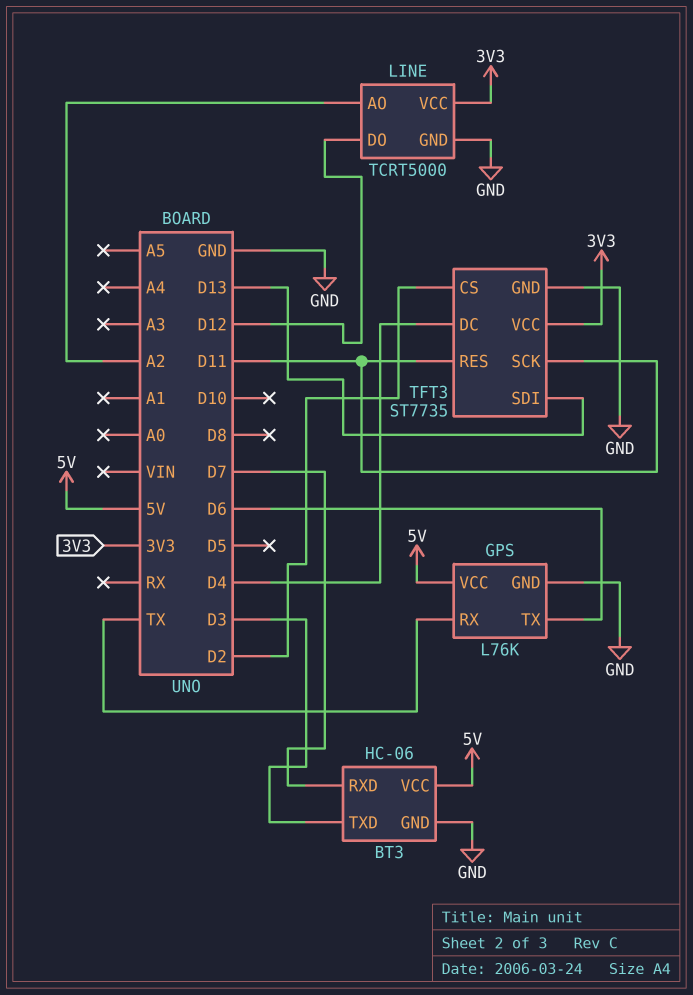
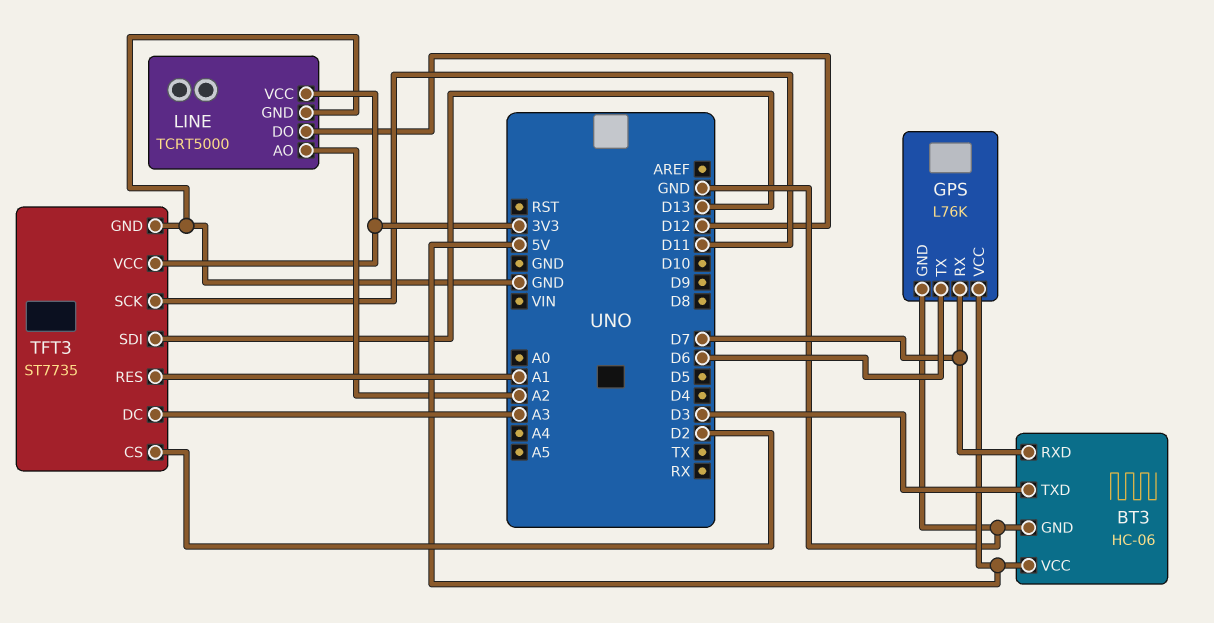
GPS pin RX: TX -> D7
TFT3 pin DC: D4 -> A3
TFT3 pin RES: D11 -> A1

